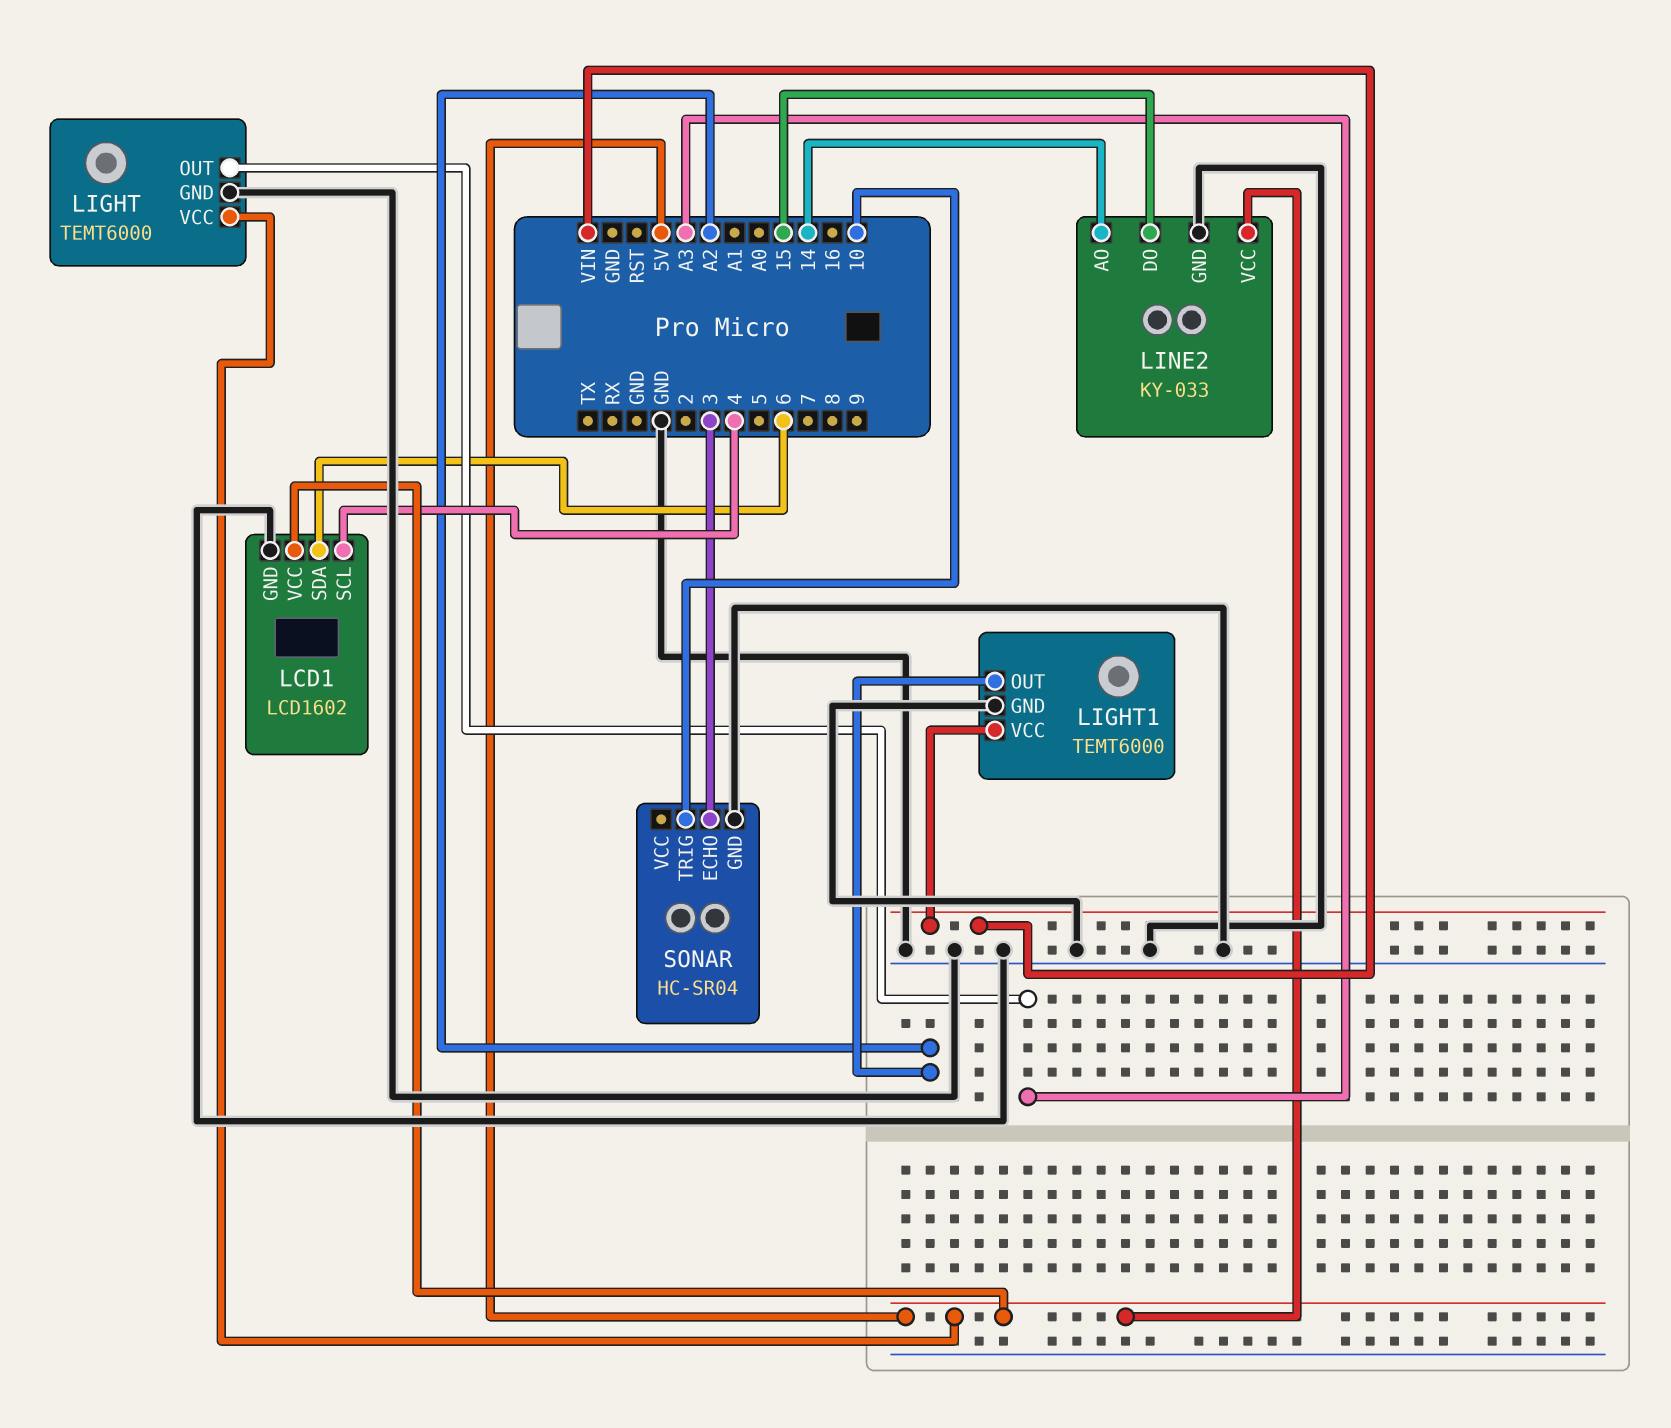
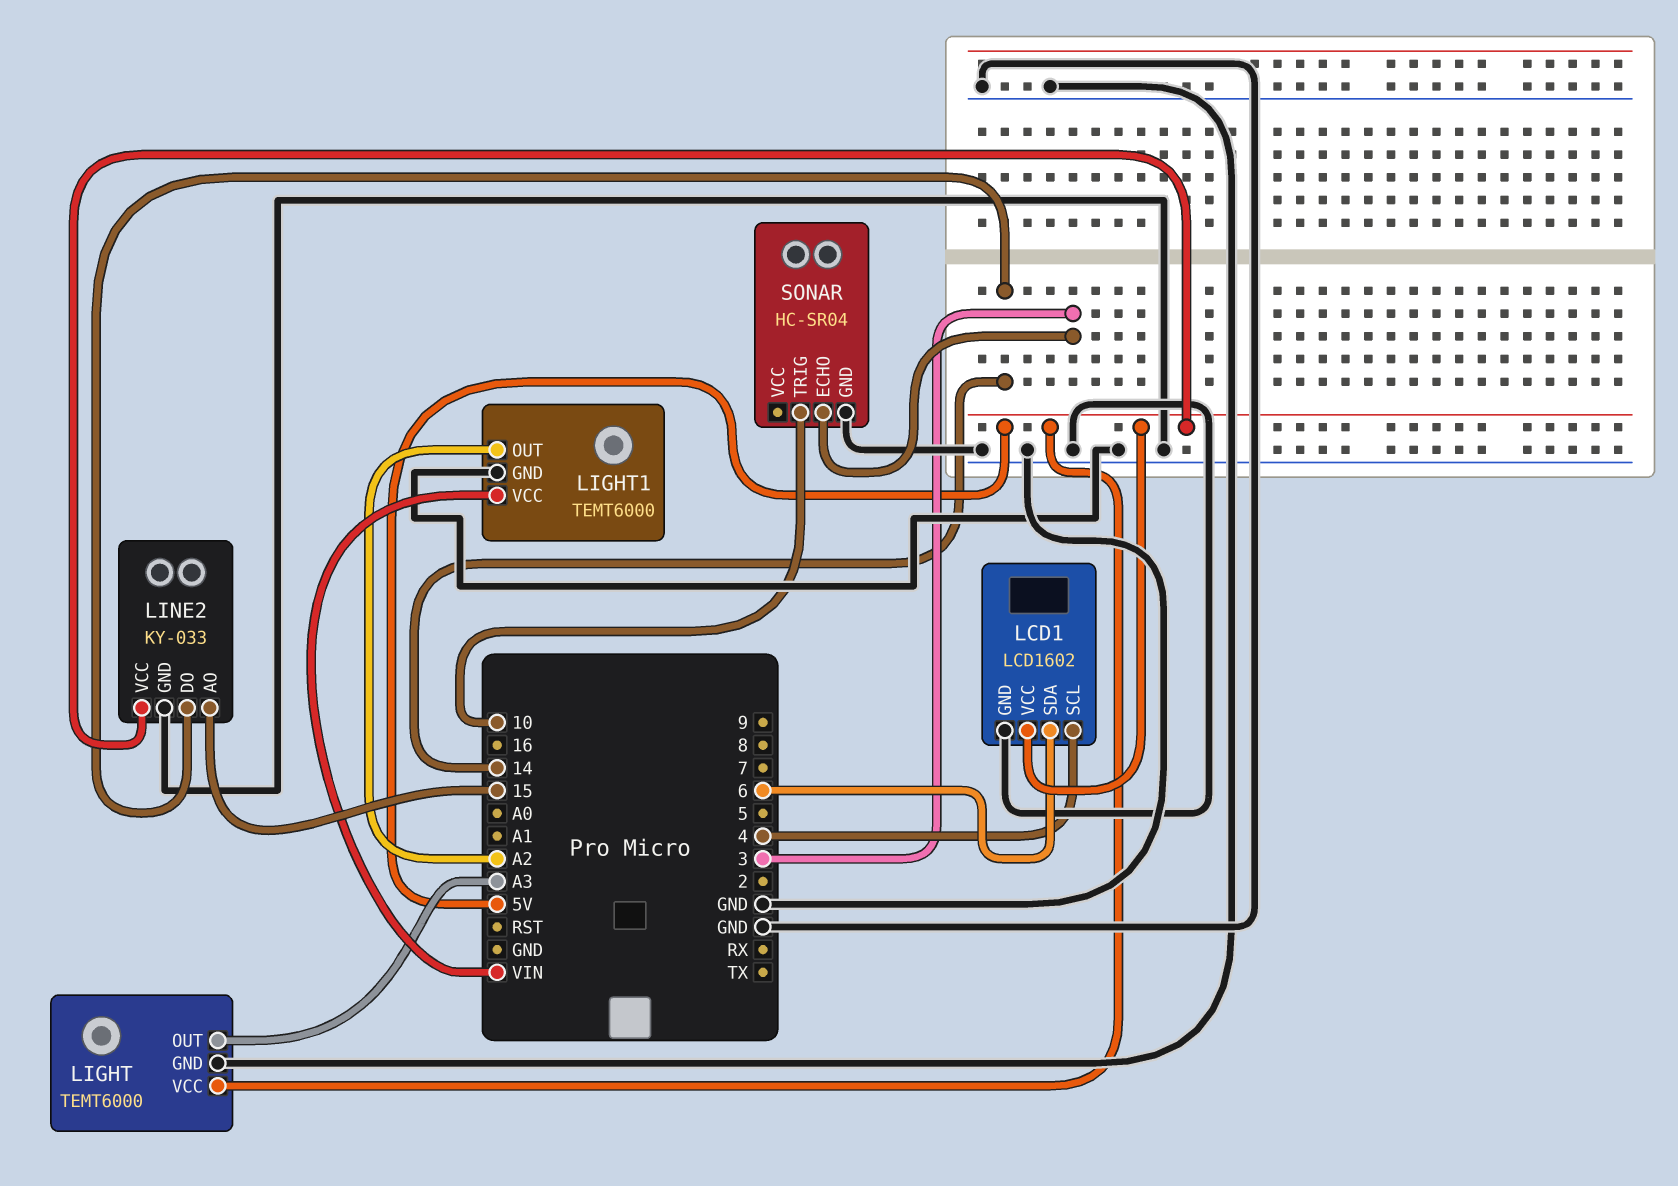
LINE2 pin AO: 14 -> 15
LINE2 pin DO: 15 -> 14

